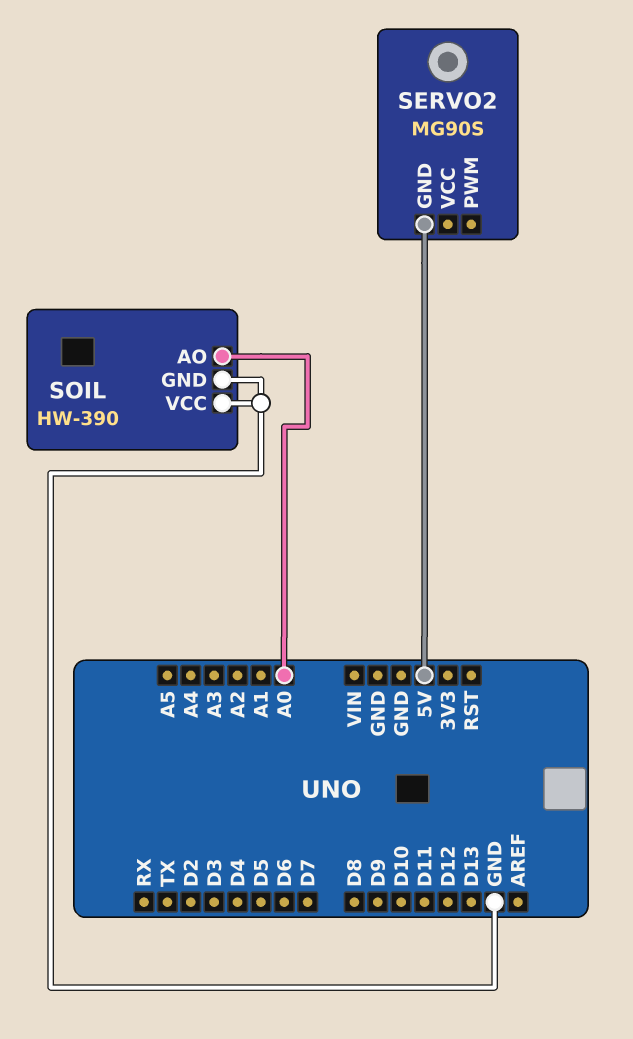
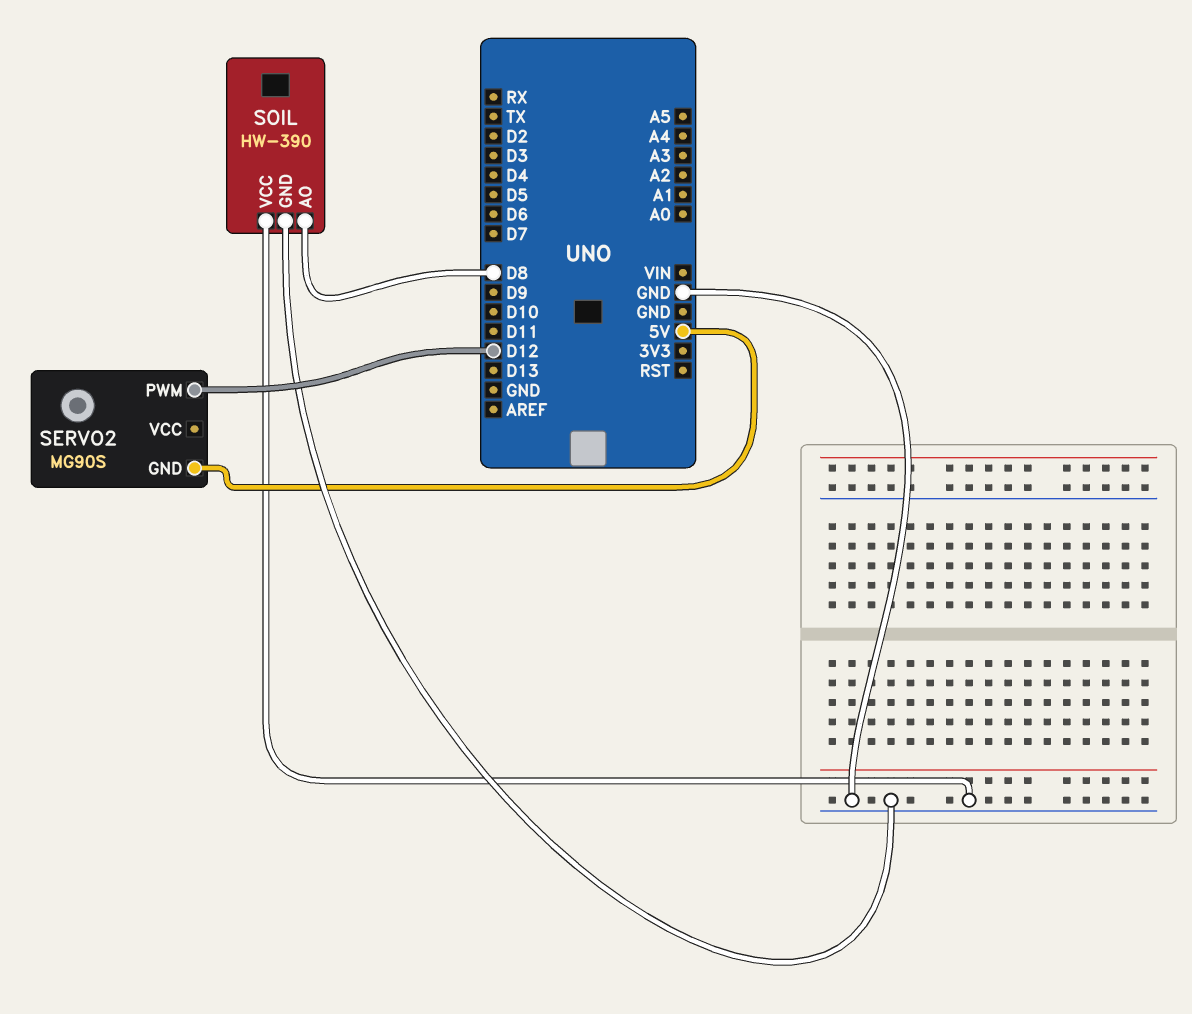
SERVO2 pin PWM: none -> D12
SOIL pin AO: A0 -> D8

